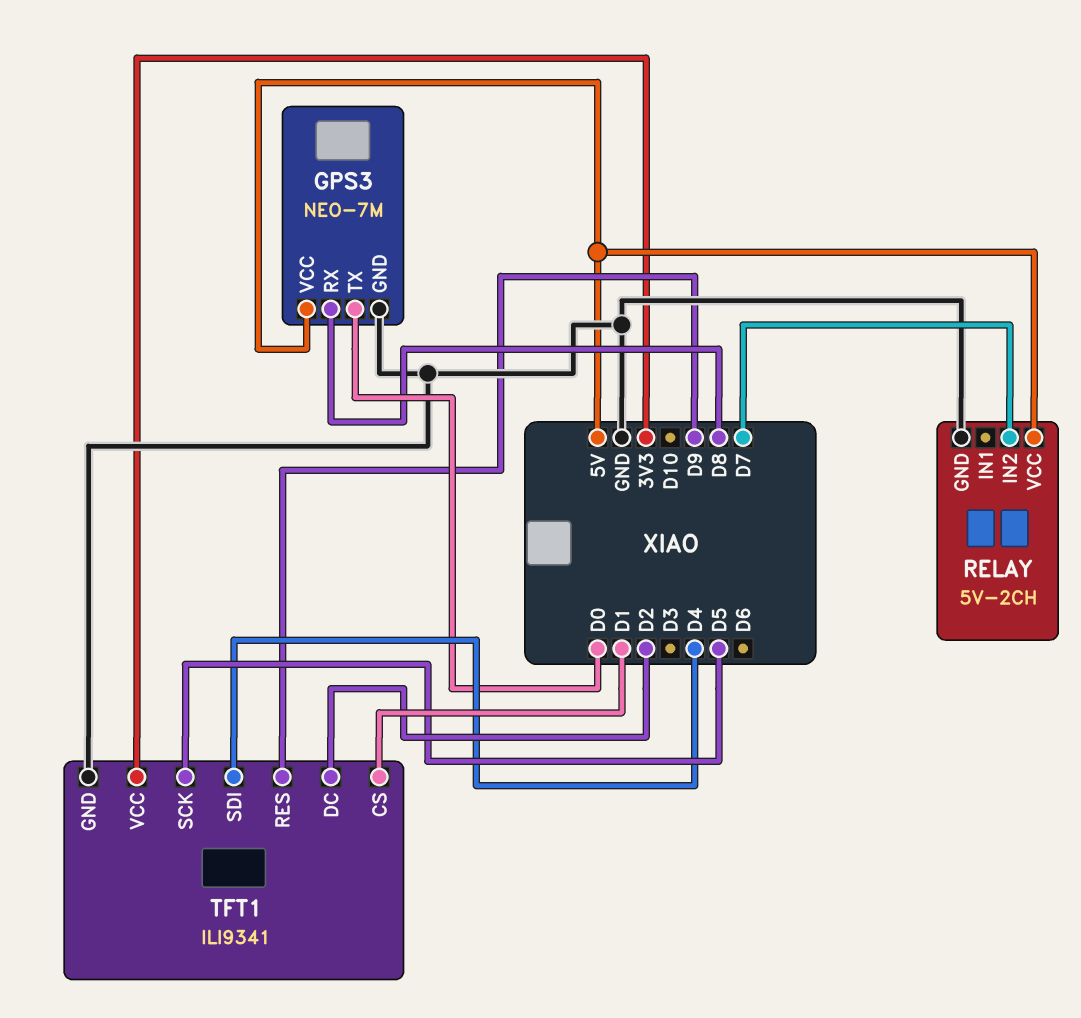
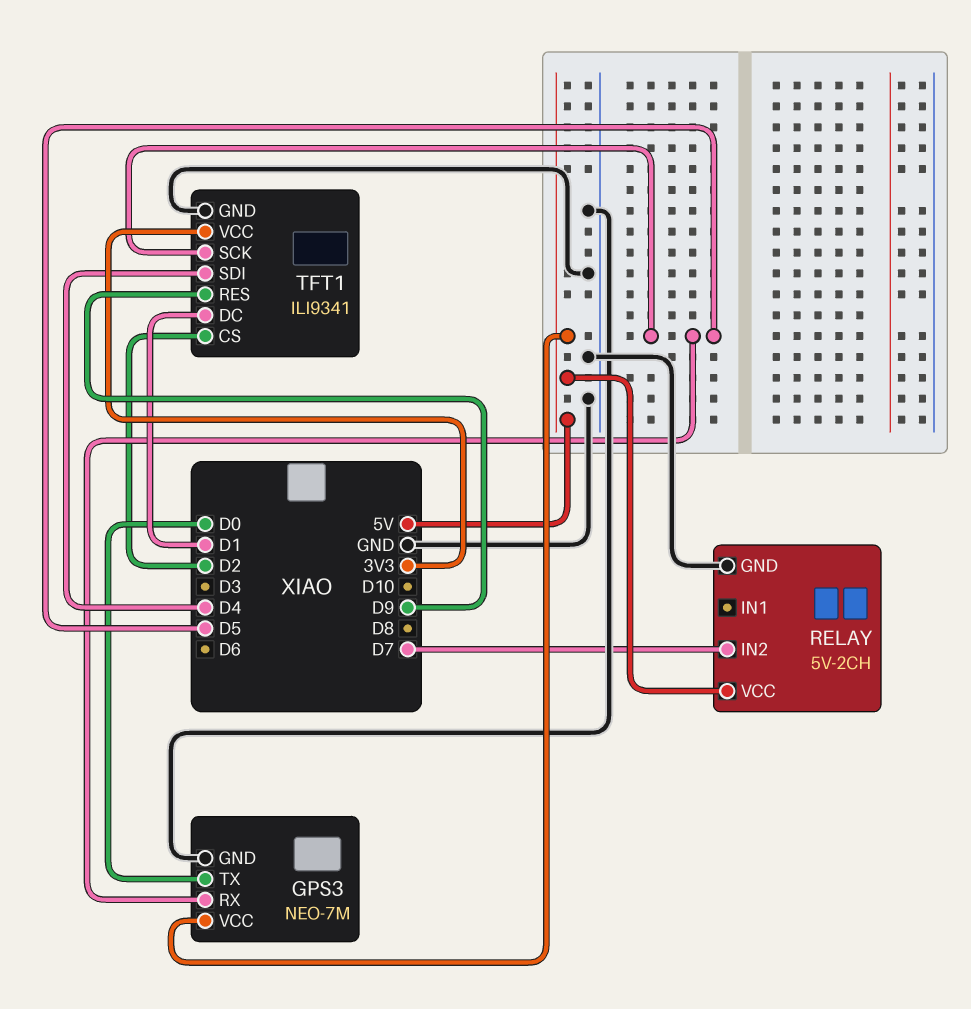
GPS3 pin RX: D8 -> D5
TFT1 pin CS: D1 -> D2
TFT1 pin DC: D2 -> D1

